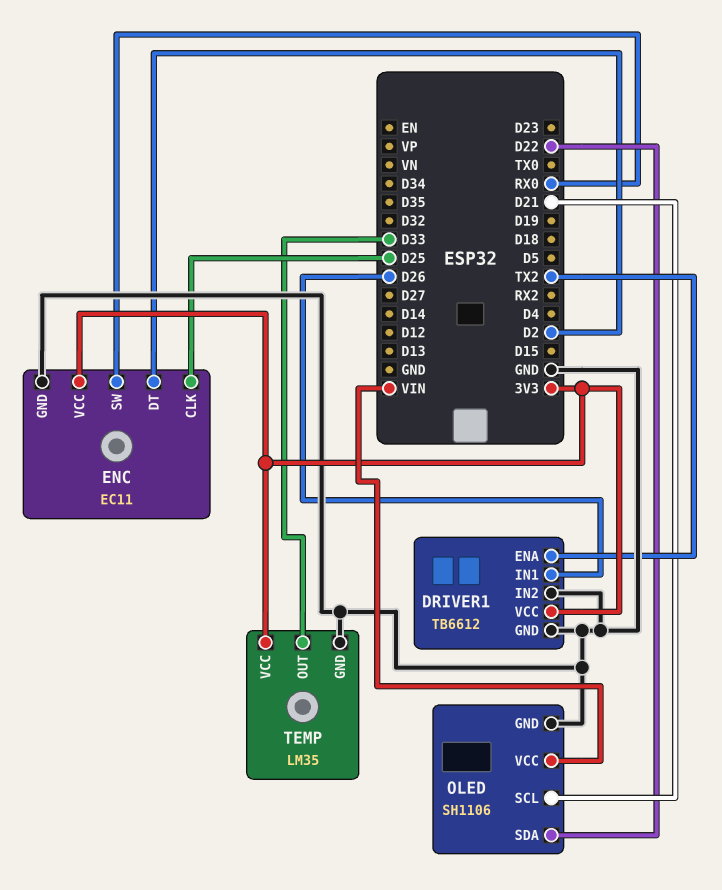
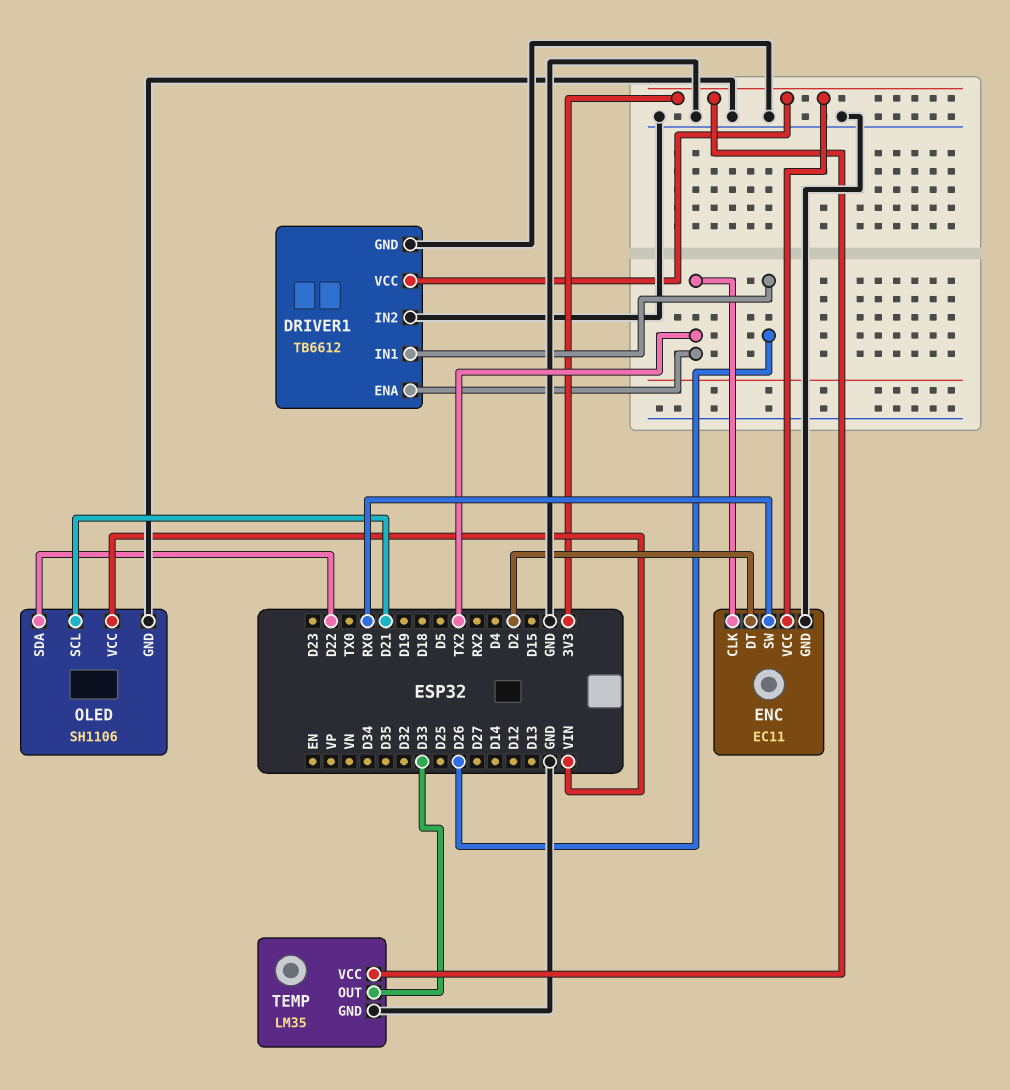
ENC pin CLK: D25 -> TX2

